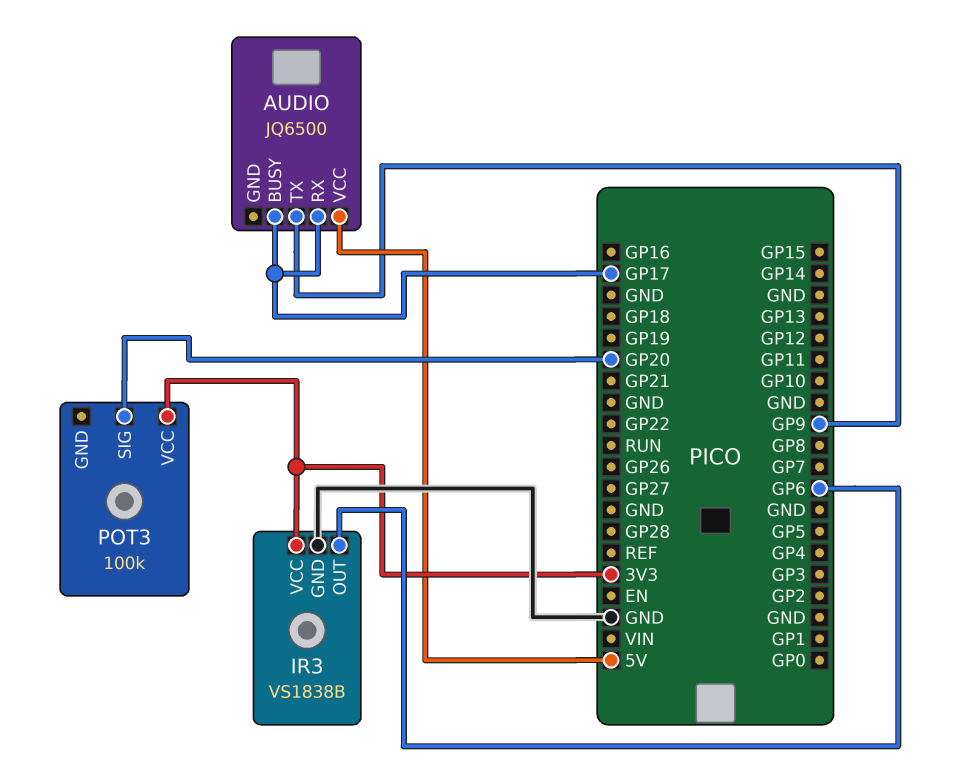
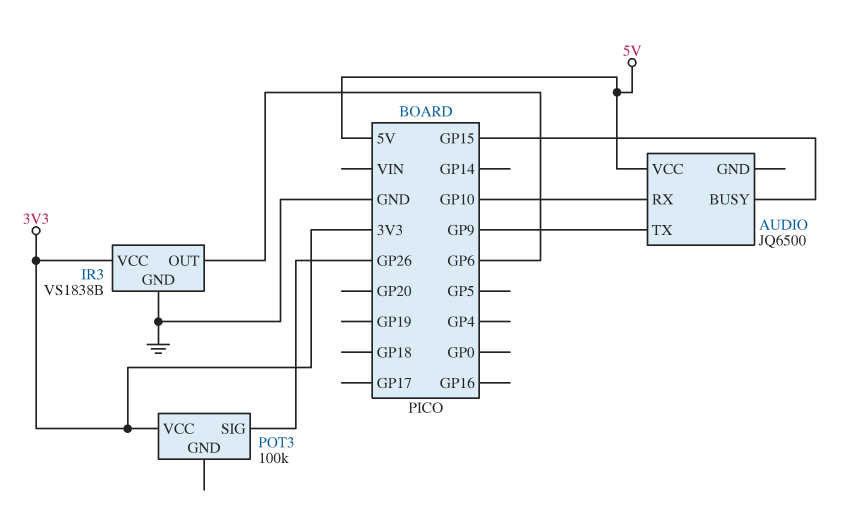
AUDIO pin BUSY: GP17 -> GP15
AUDIO pin RX: GP17 -> GP10
POT3 pin SIG: GP20 -> GP26

